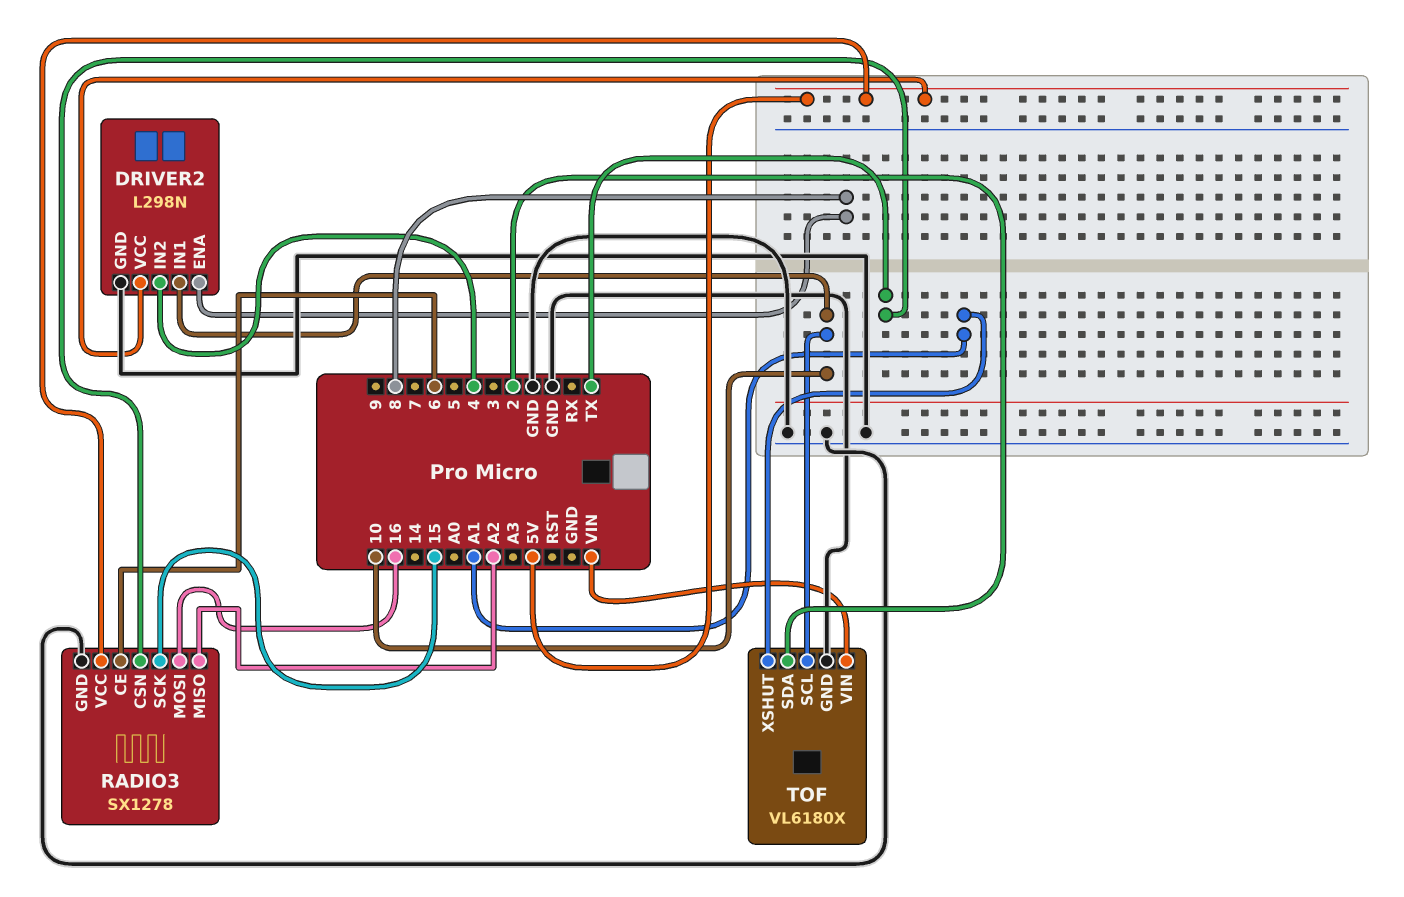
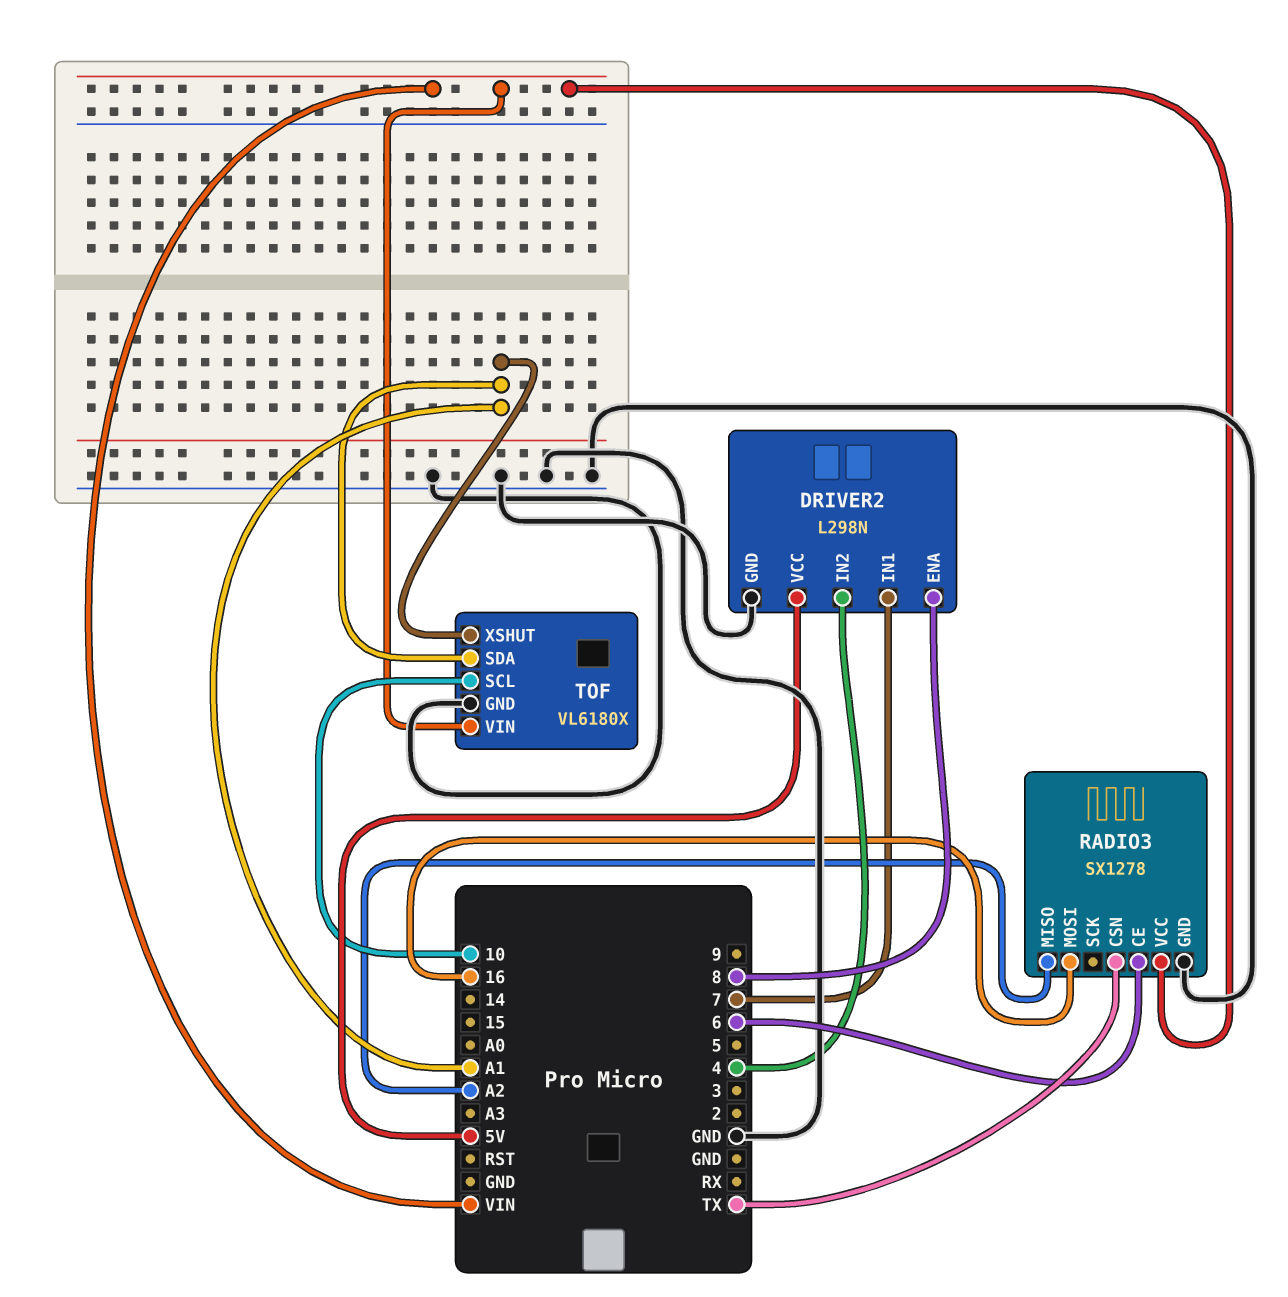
DRIVER2 pin IN1: 10 -> 7
RADIO3 pin SCK: 15 -> none
RADIO3 pin VCC: 5V -> VIN
TOF pin SDA: 2 -> A1

